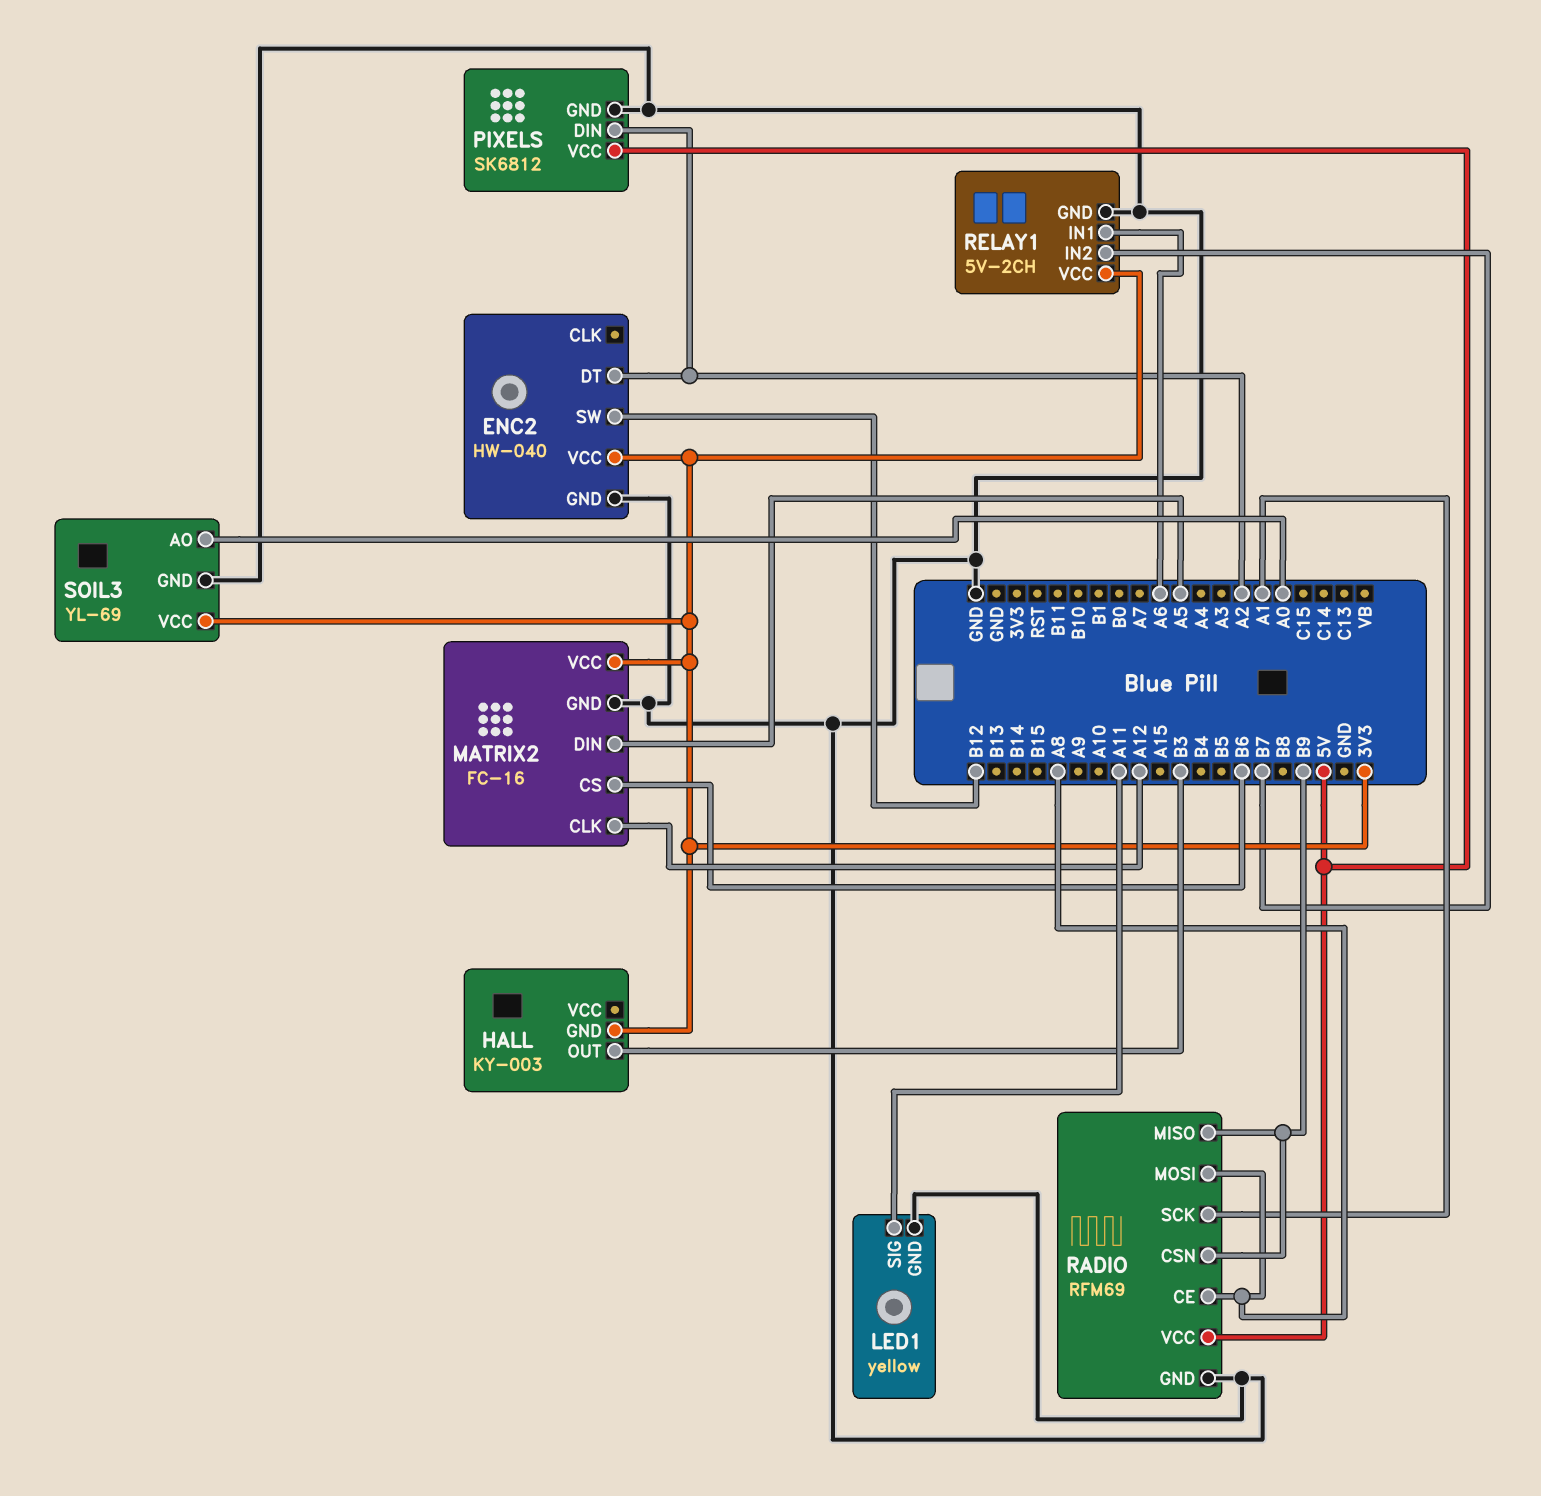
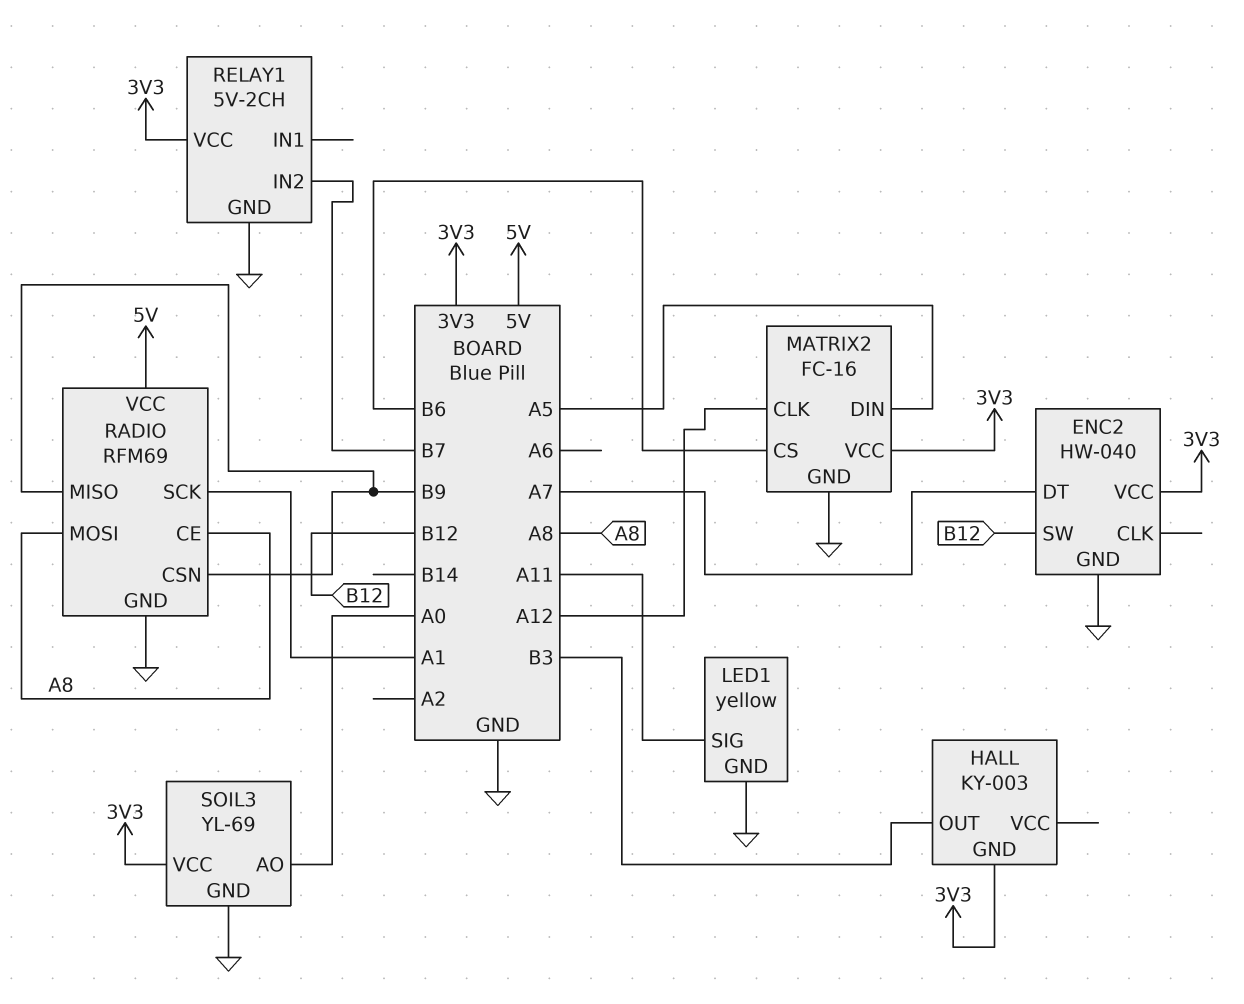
ENC2 pin DT: A2 -> A7
PIXELS: SK6812 -> none
PIXELS pin DIN: A2 -> none
PIXELS pin GND: GND -> none
PIXELS pin VCC: 5V -> none
RELAY1 pin IN1: A6 -> none

